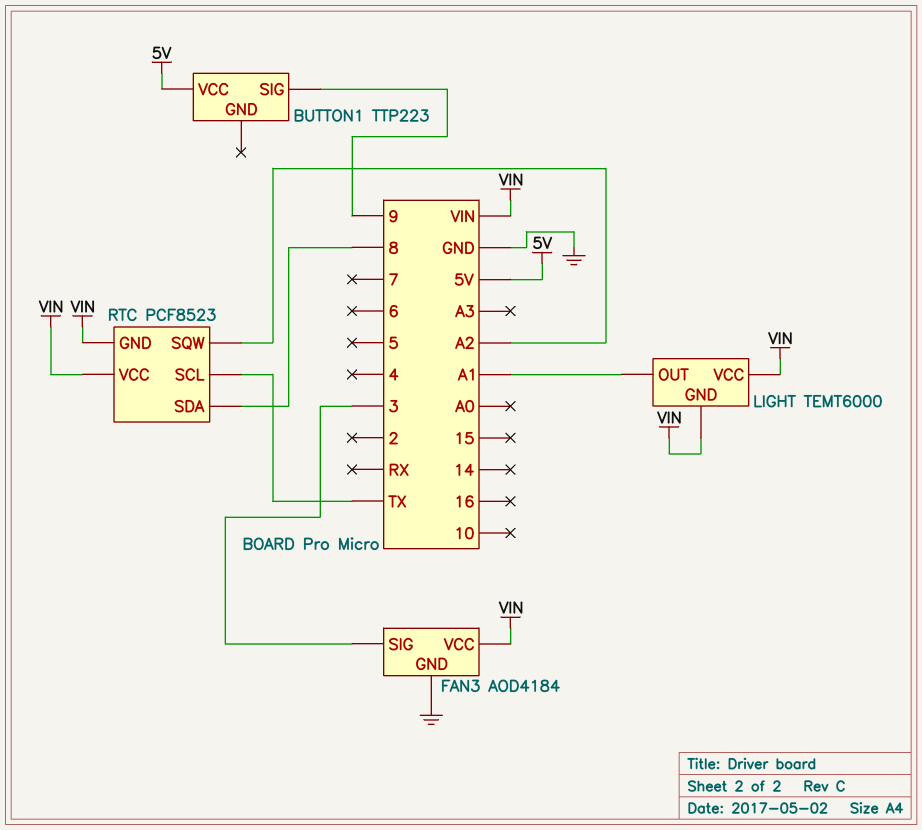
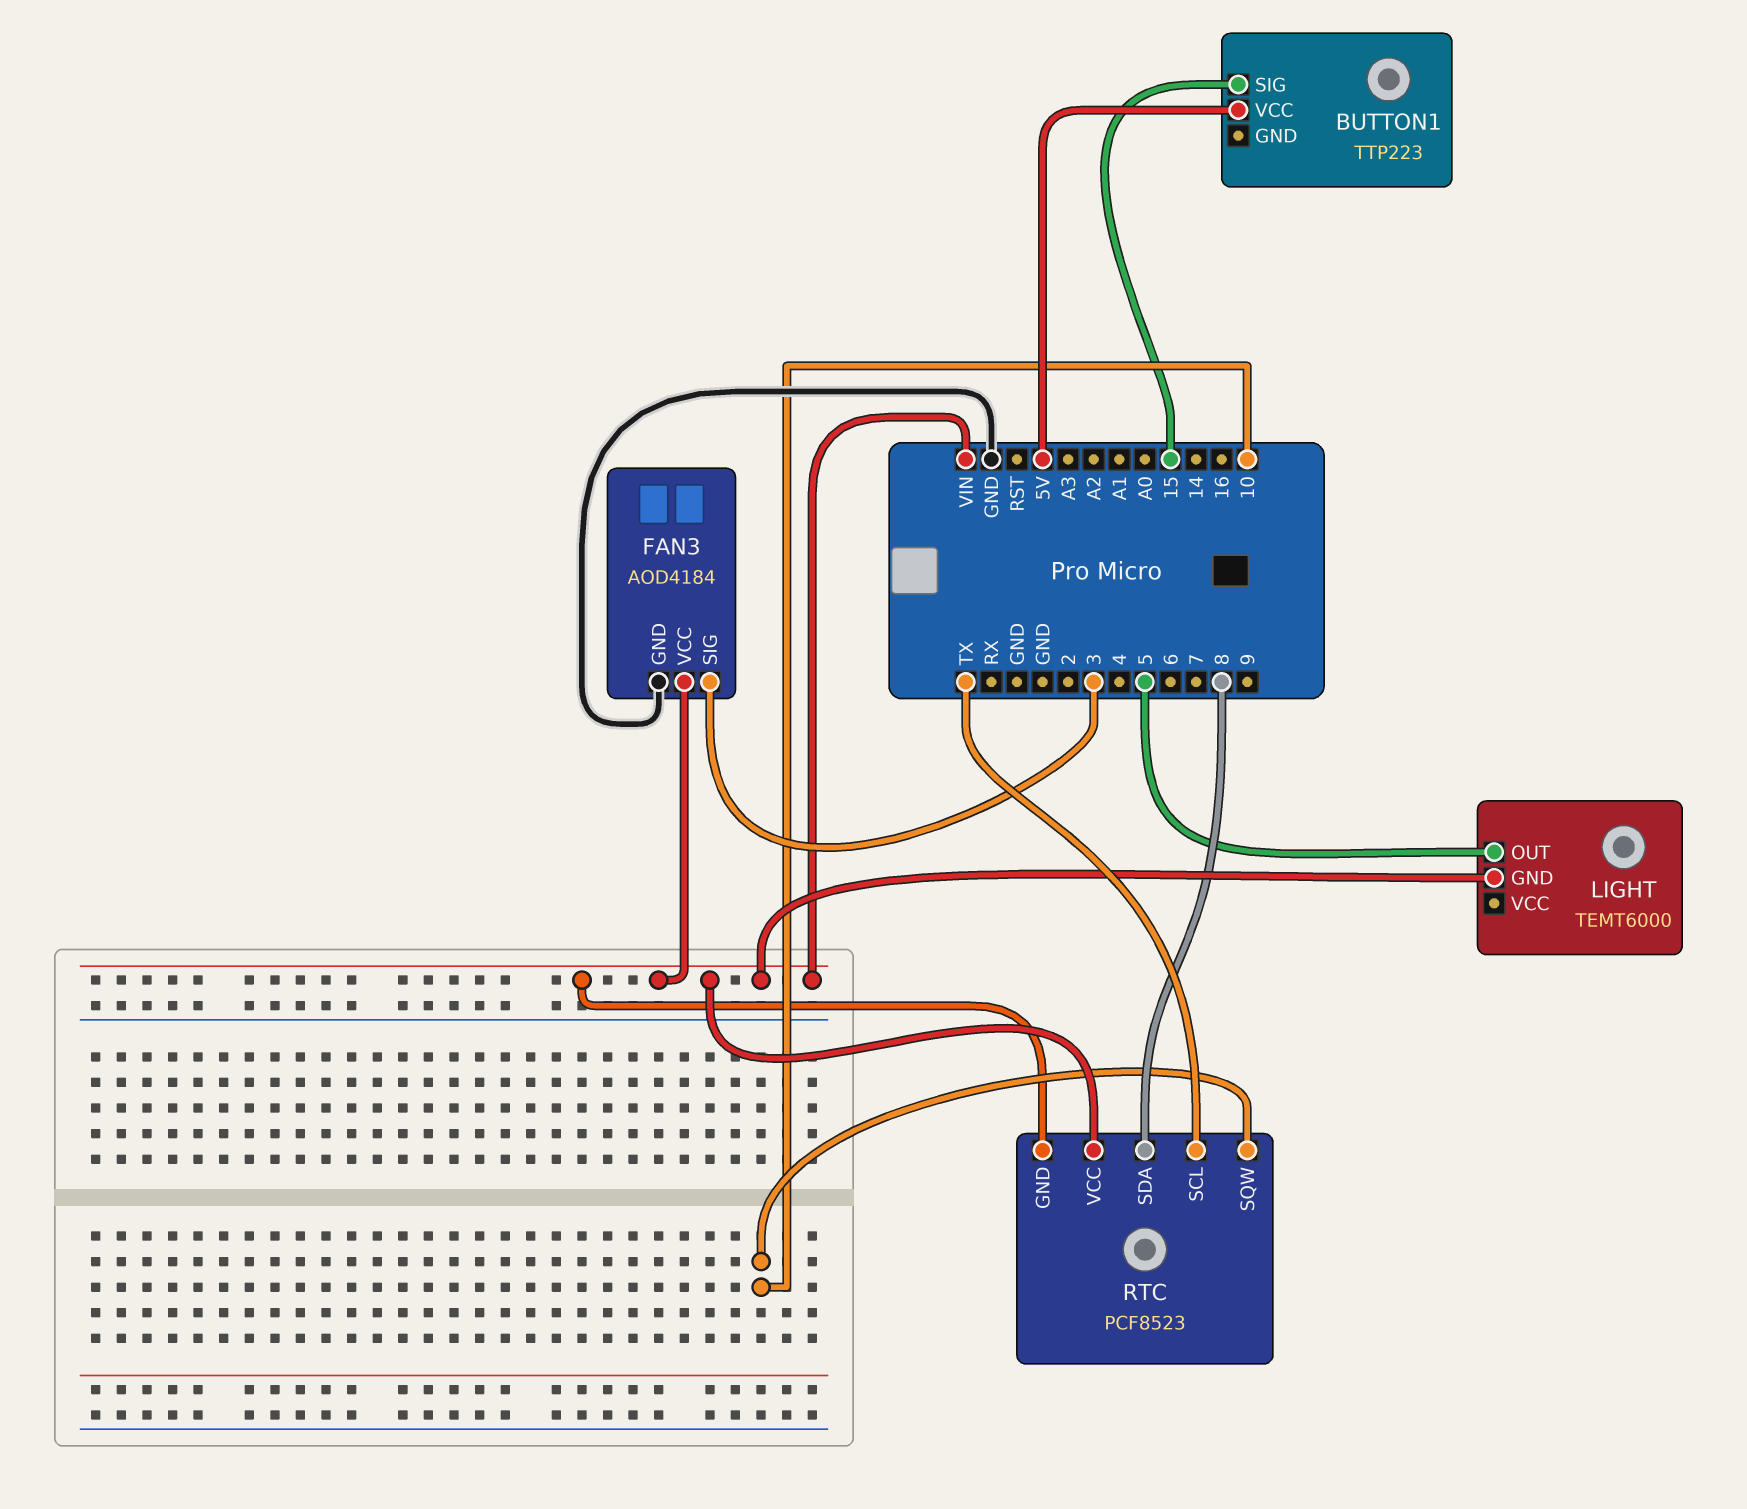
BUTTON1 pin SIG: 9 -> 15
LIGHT pin OUT: A1 -> 5
LIGHT pin VCC: VIN -> none
RTC pin SQW: A2 -> 10

